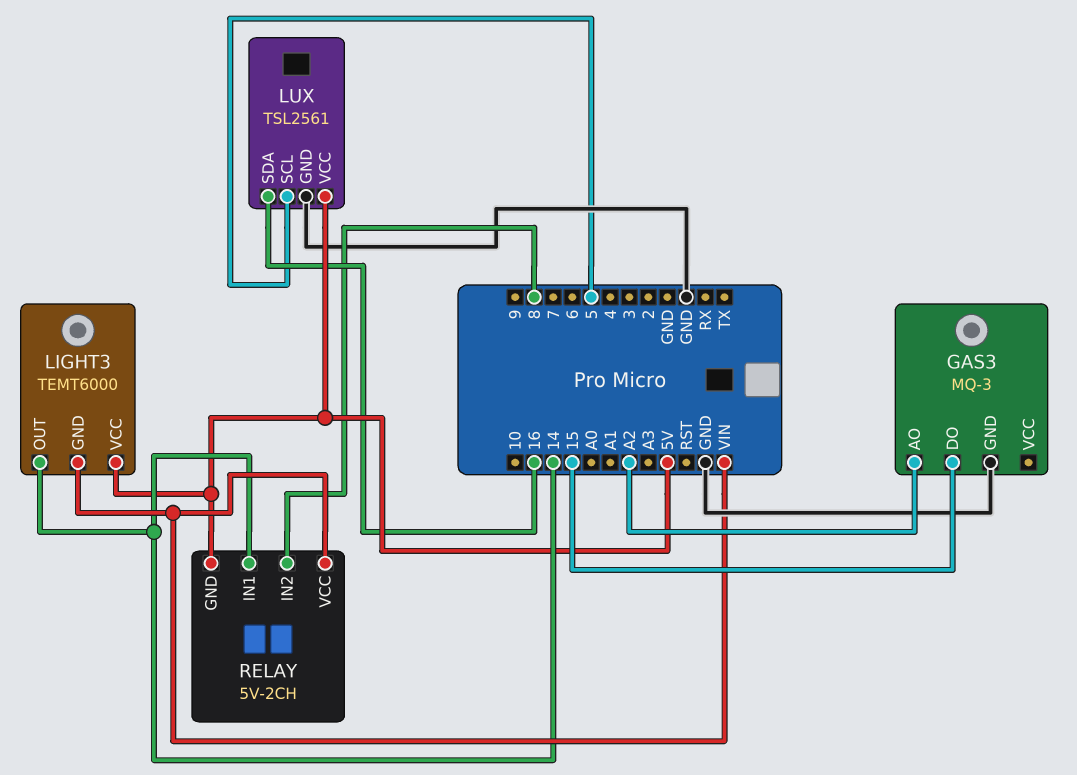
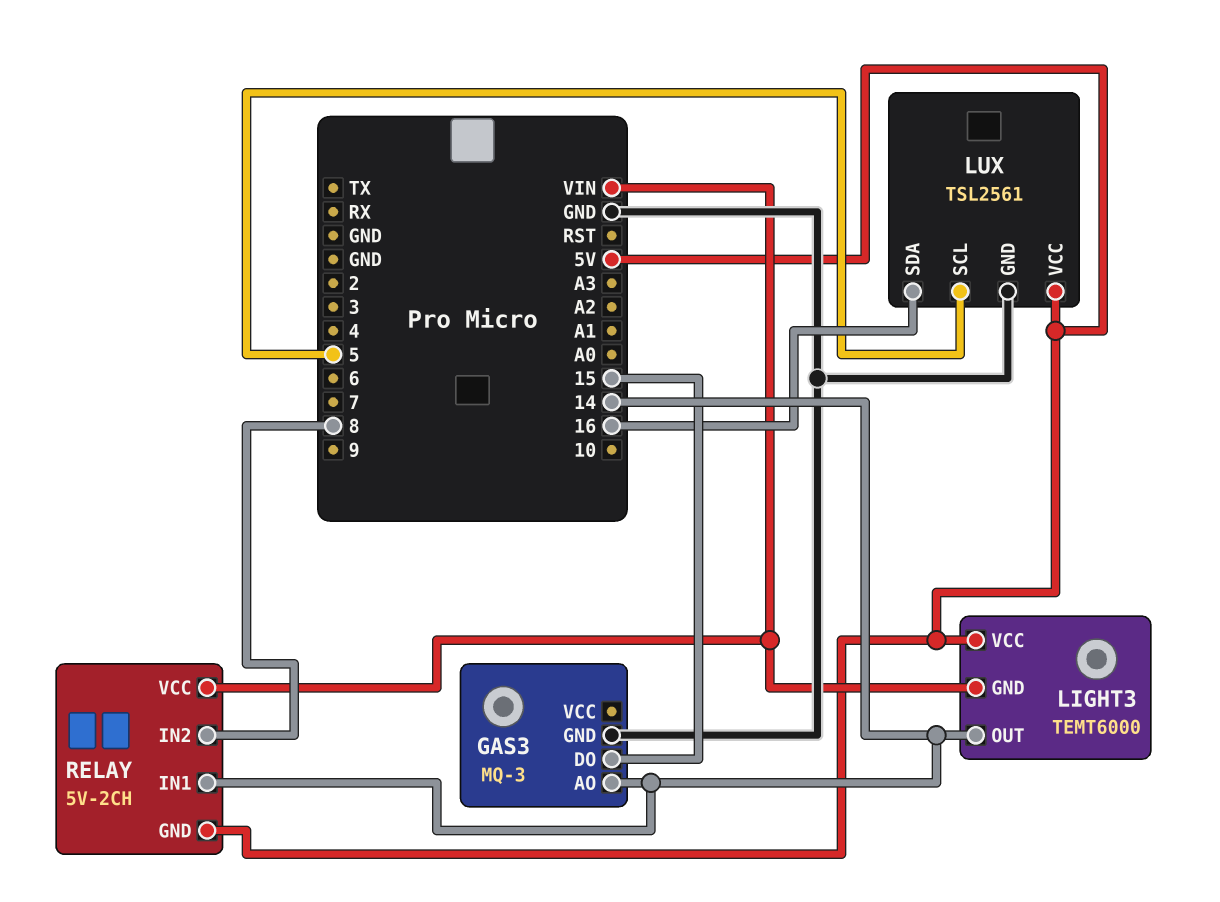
GAS3 pin AO: A2 -> 14

